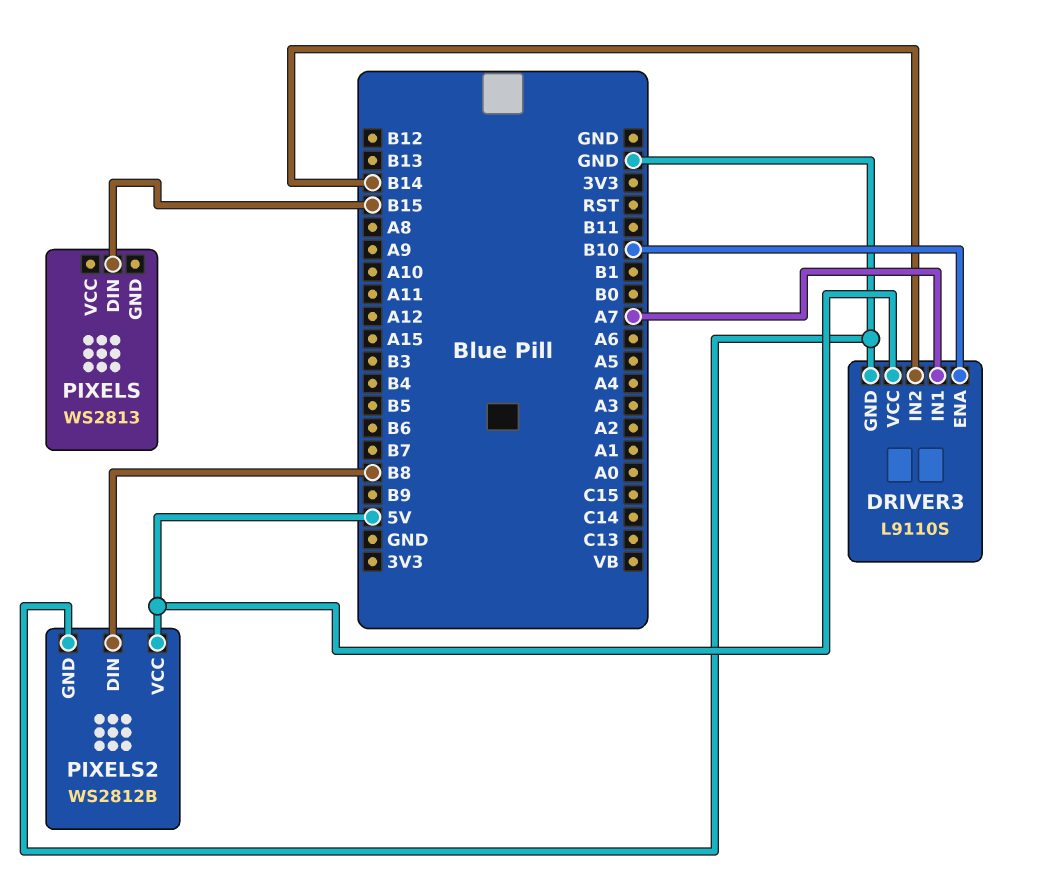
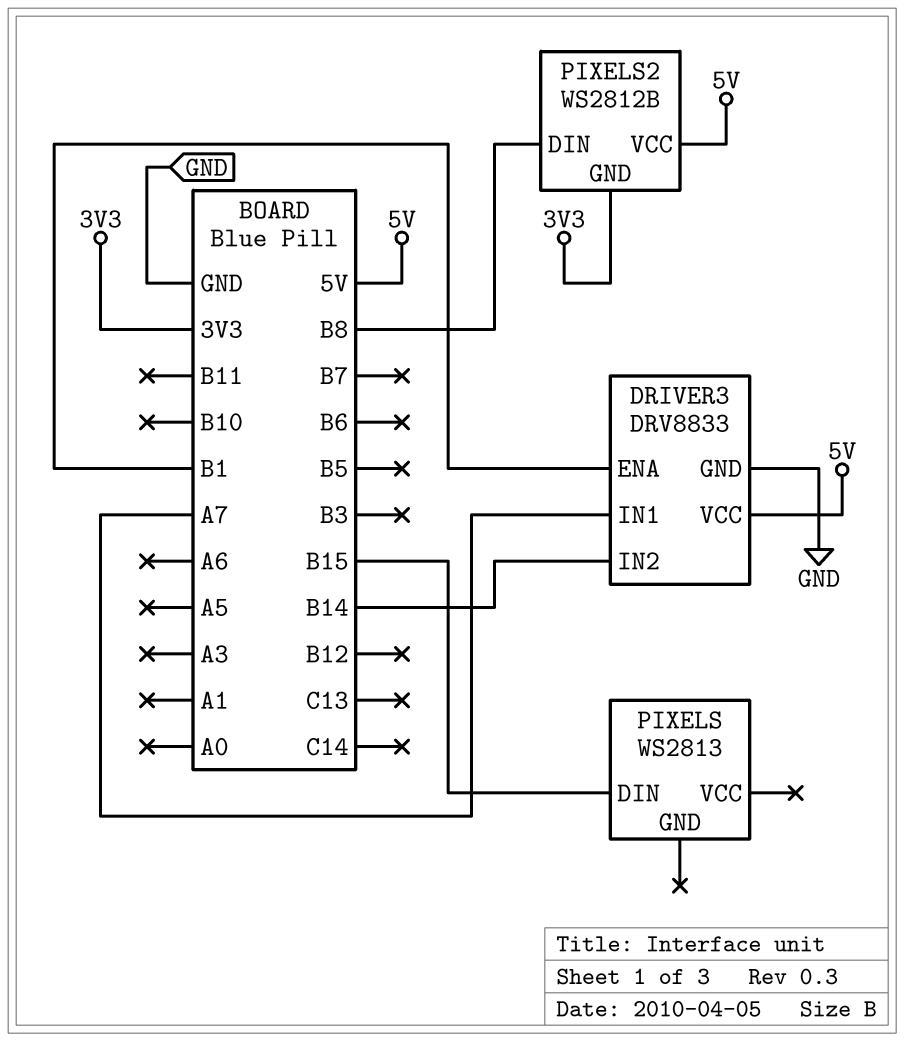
DRIVER3: L9110S -> DRV8833
DRIVER3 pin ENA: B10 -> B1
PIXELS2 pin GND: GND -> 3V3

